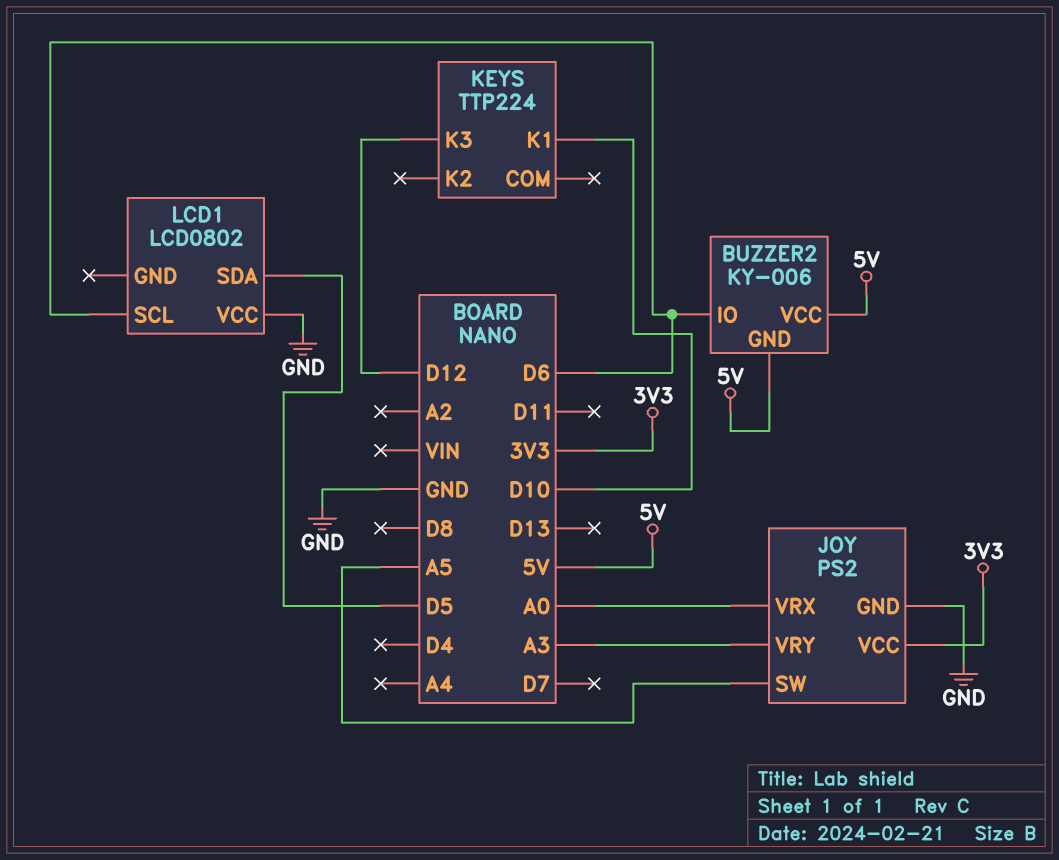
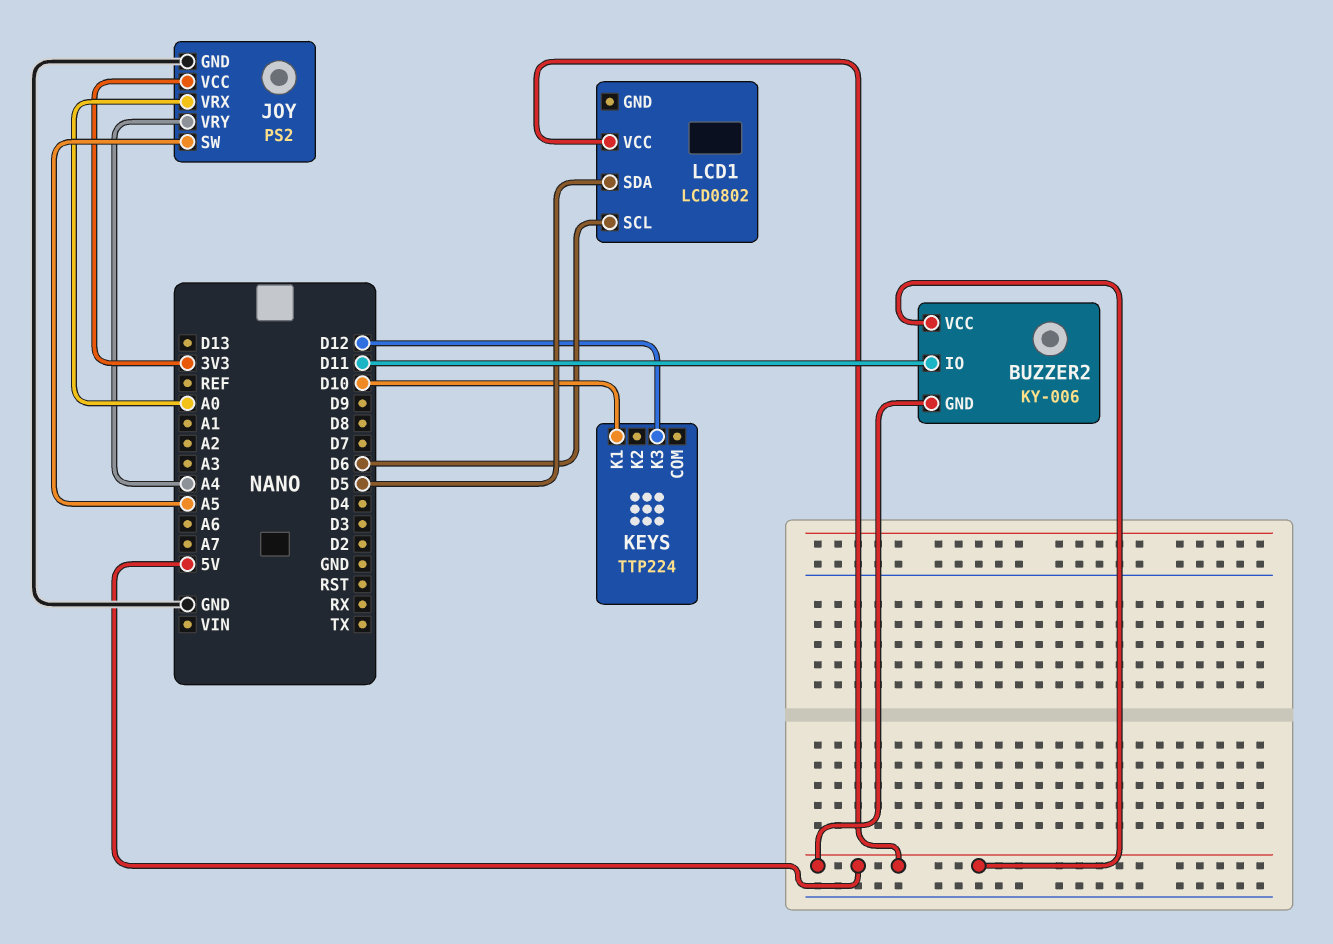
BUZZER2 pin IO: D6 -> D11
JOY pin VRY: A3 -> A4
LCD1 pin VCC: GND -> 5V

